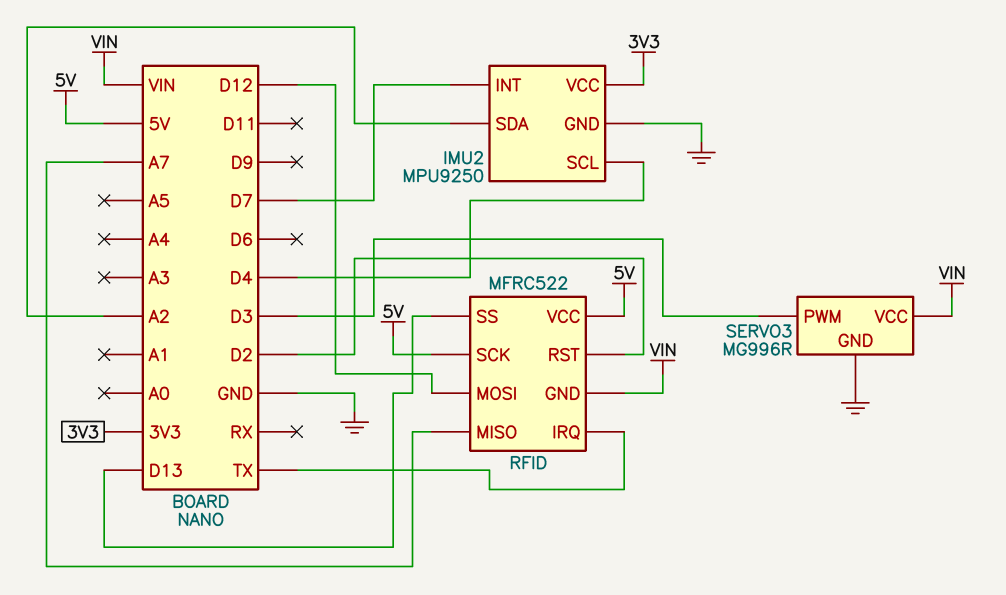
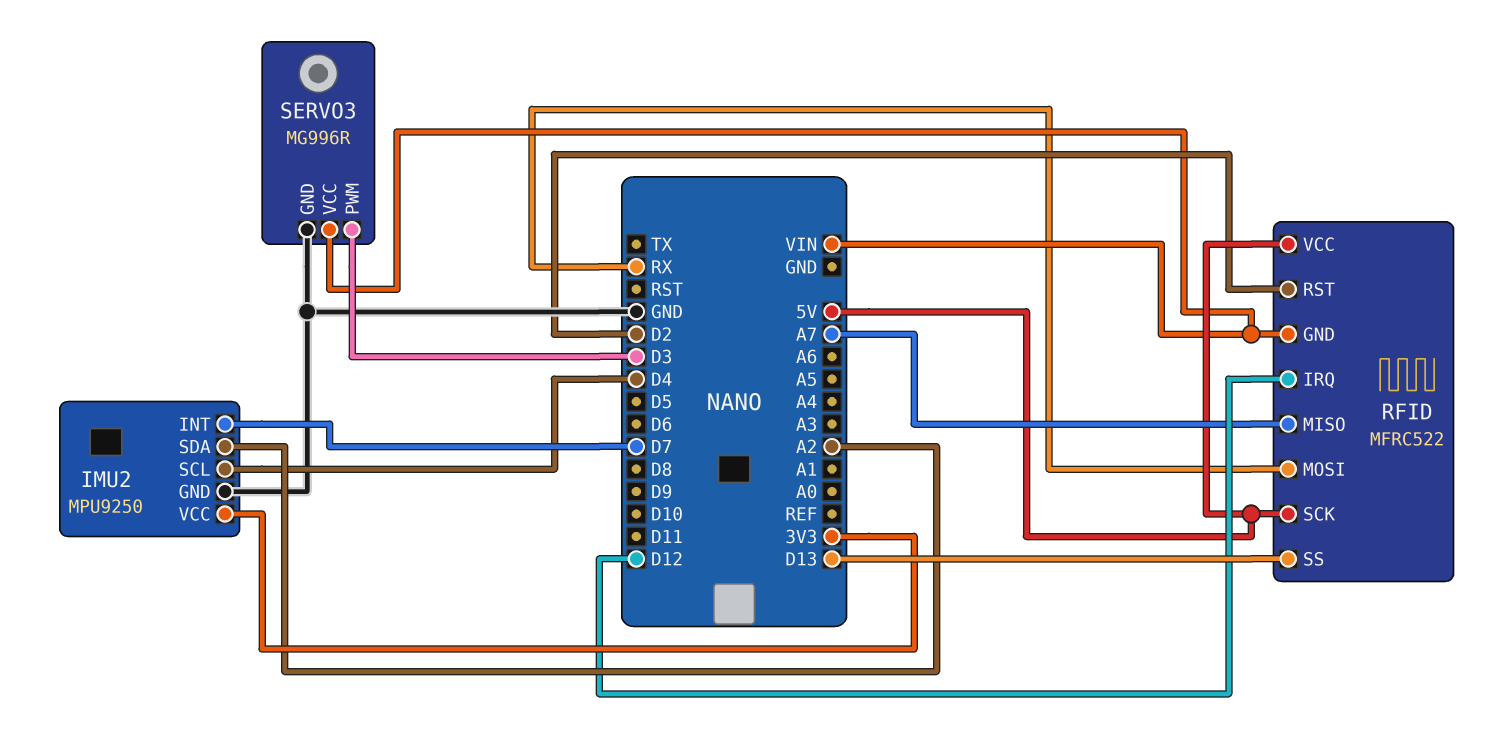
RFID pin IRQ: TX -> D12
RFID pin MOSI: D12 -> RX

